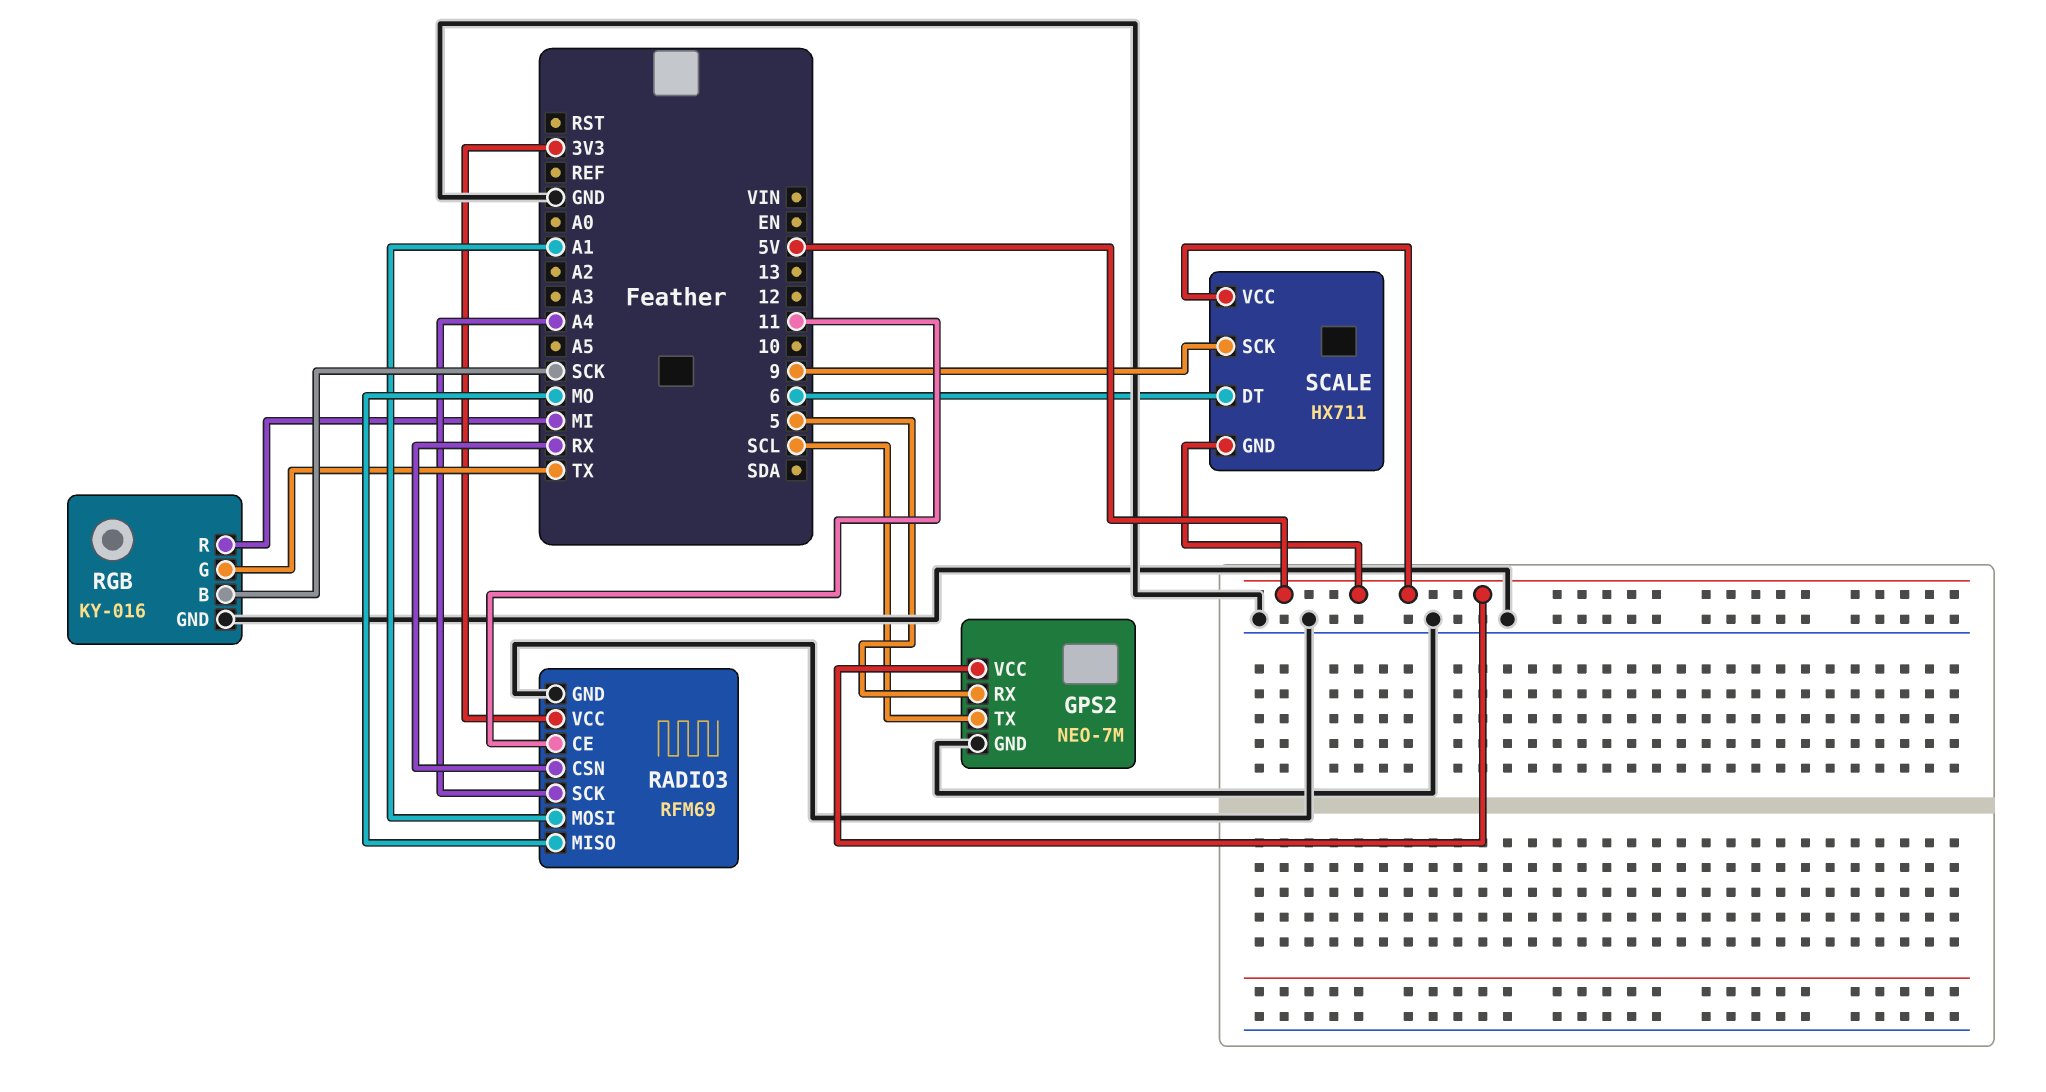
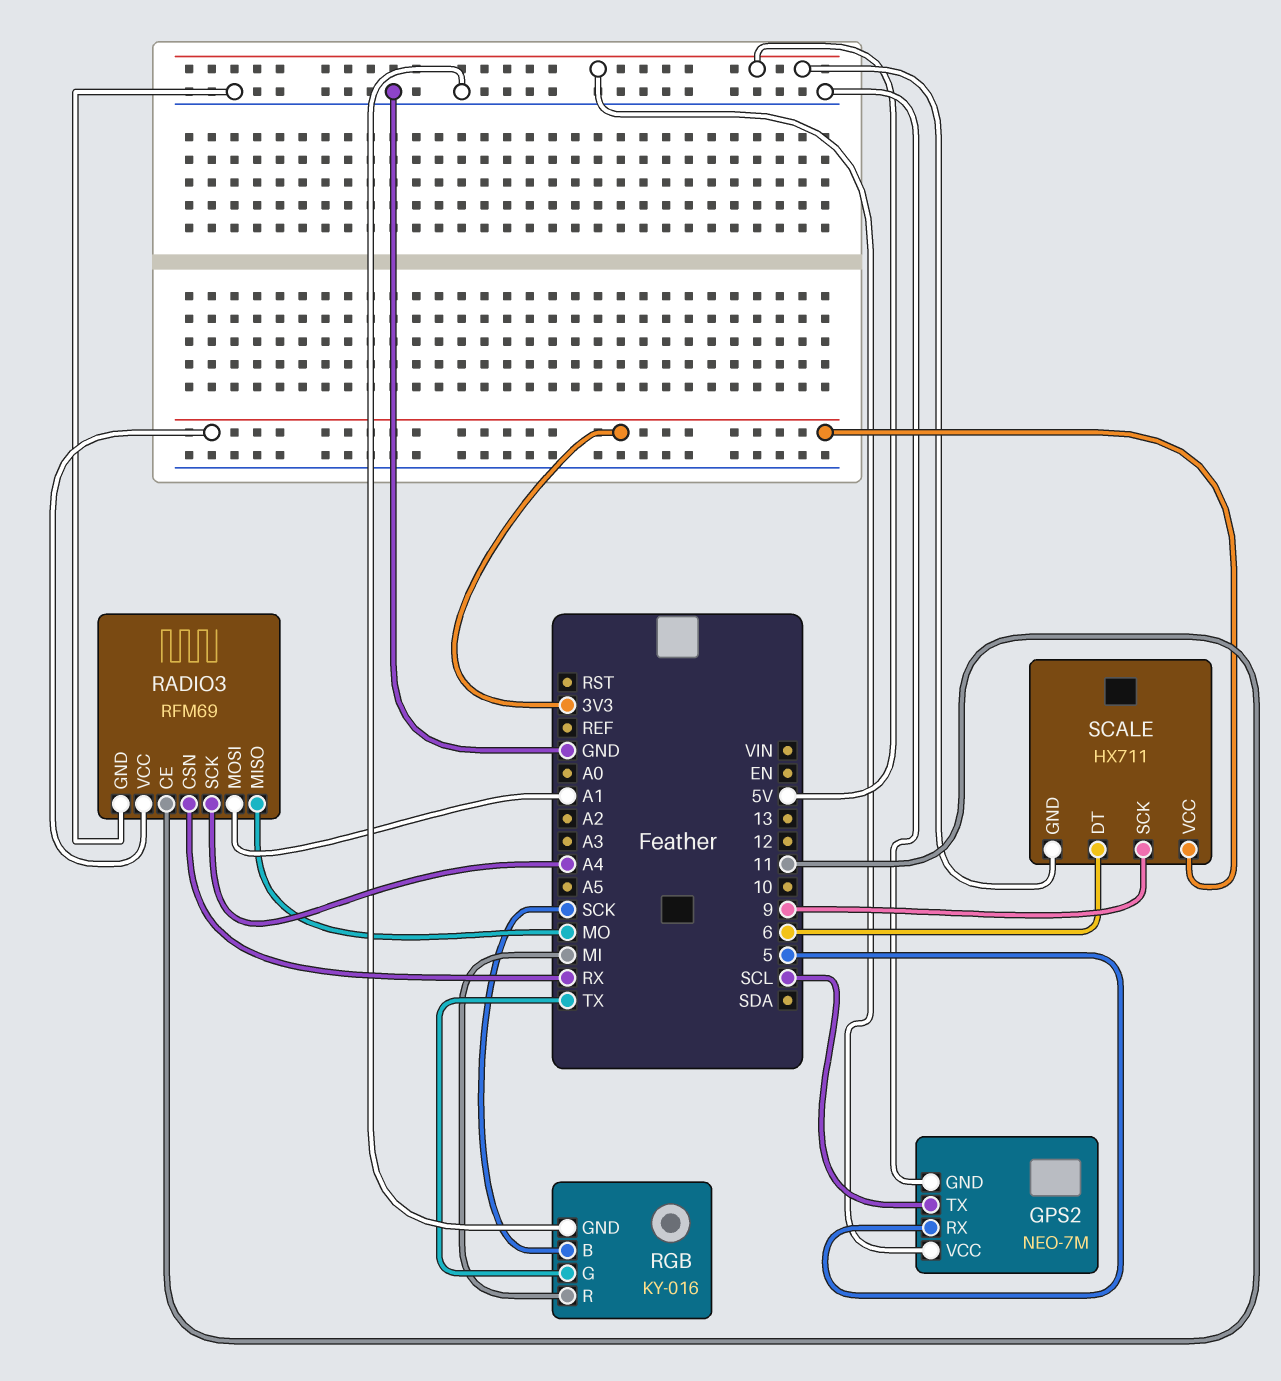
SCALE pin VCC: 5V -> 3V3

